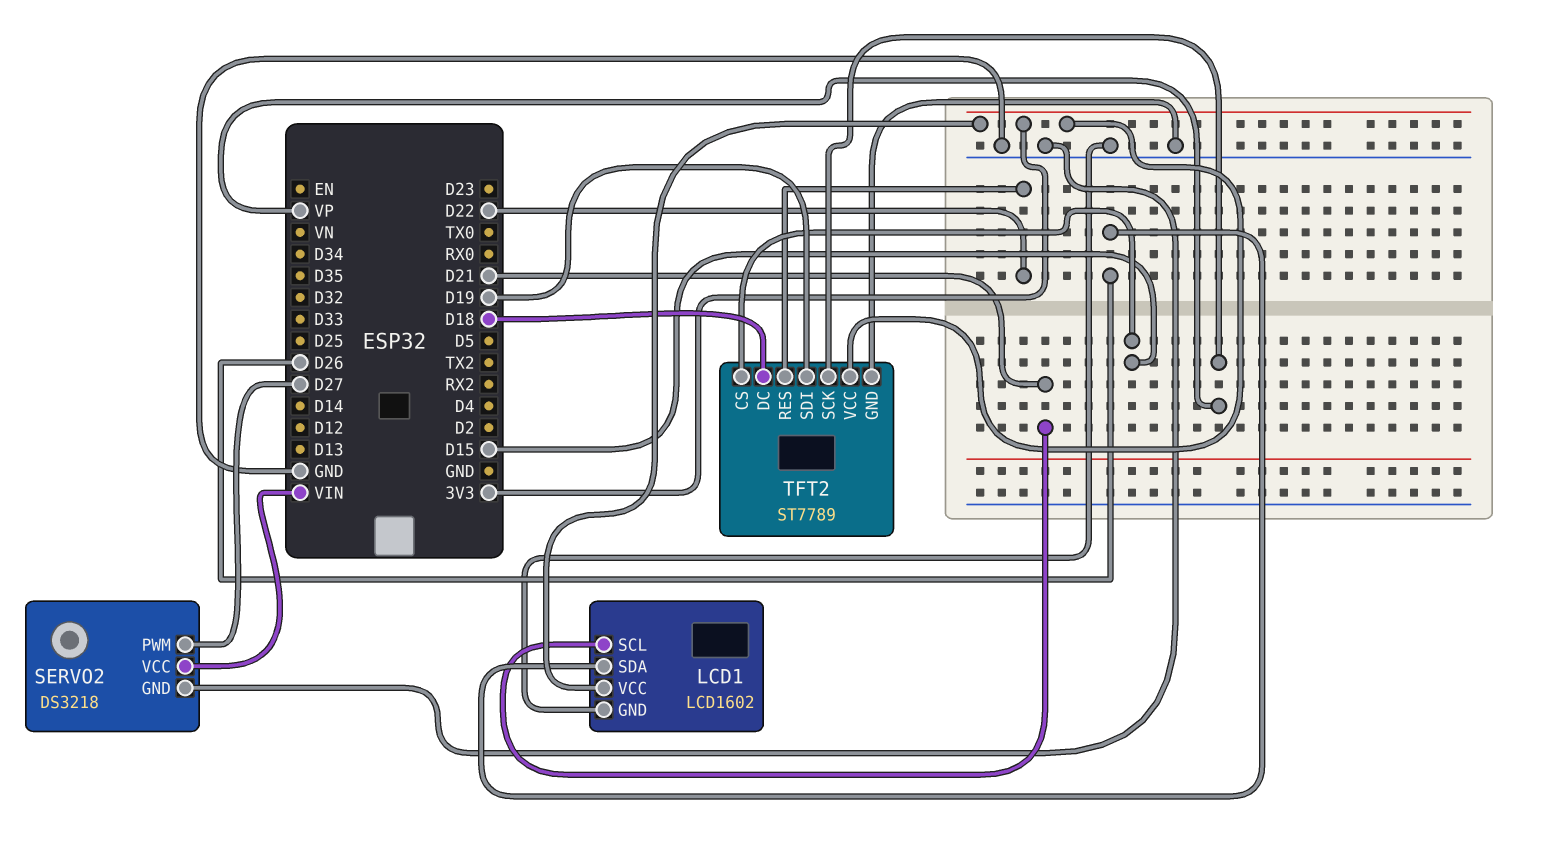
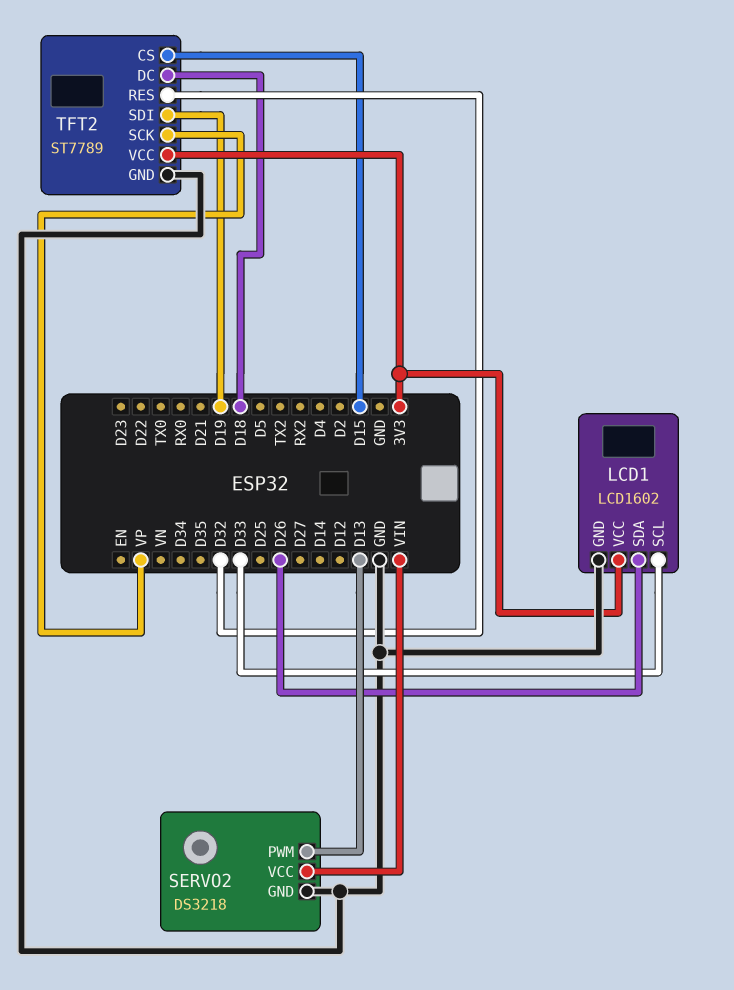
LCD1 pin SCL: D21 -> D33
SERVO2 pin PWM: D27 -> D13
TFT2 pin RES: D22 -> D32

